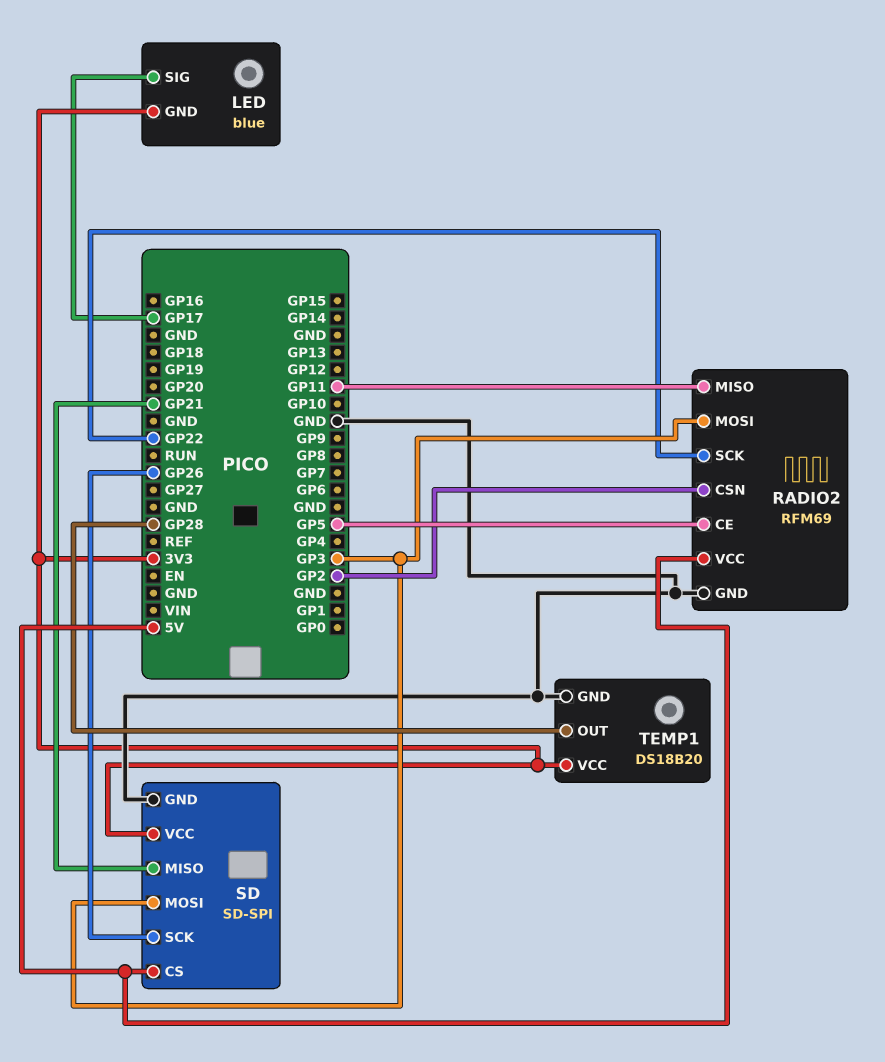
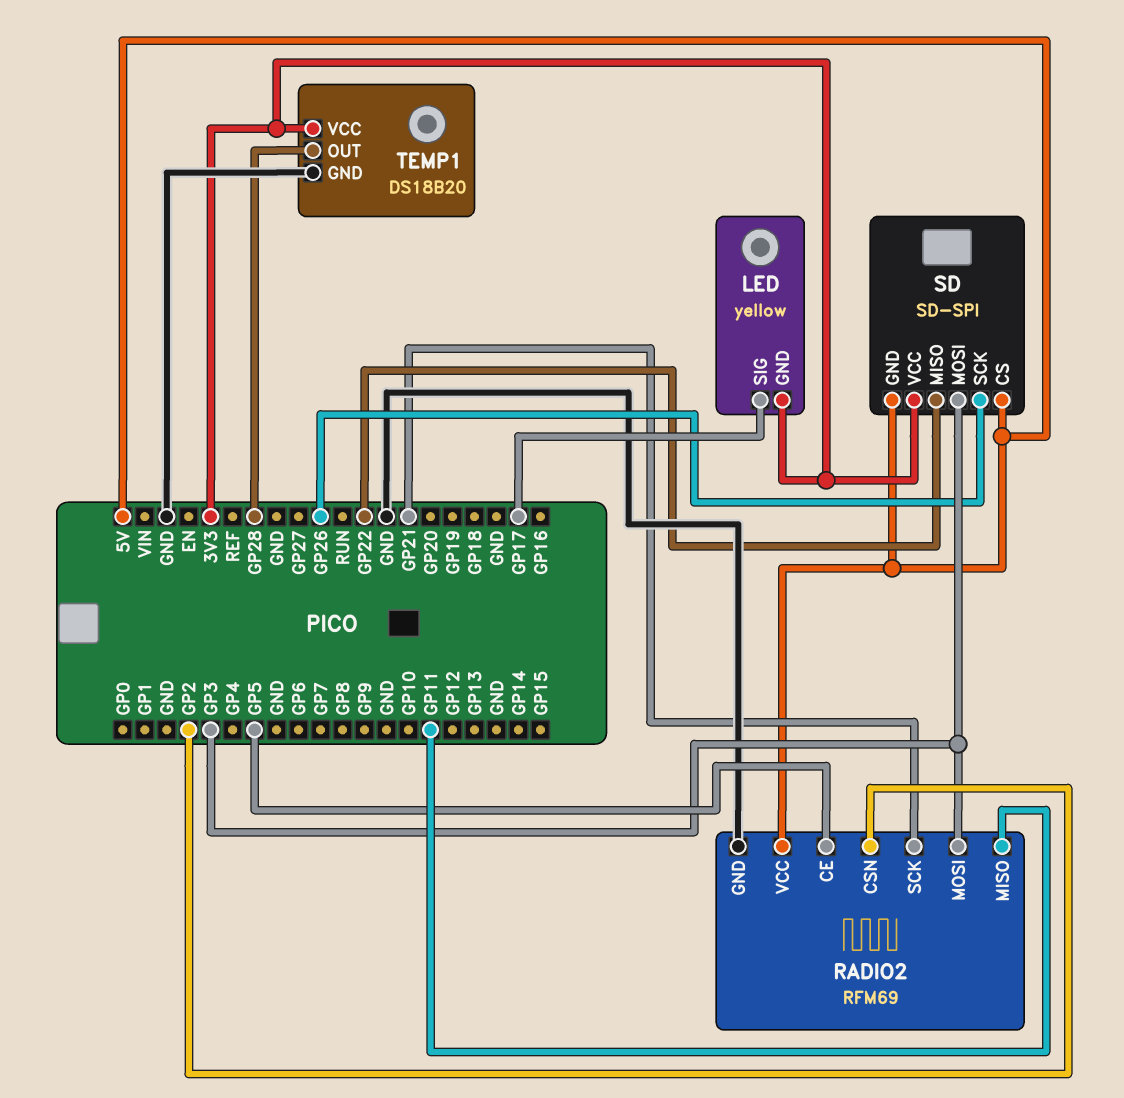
LED: blue -> yellow
RADIO2 pin SCK: GP22 -> GP21
SD pin GND: GND -> 5V
SD pin MISO: GP21 -> GP22

